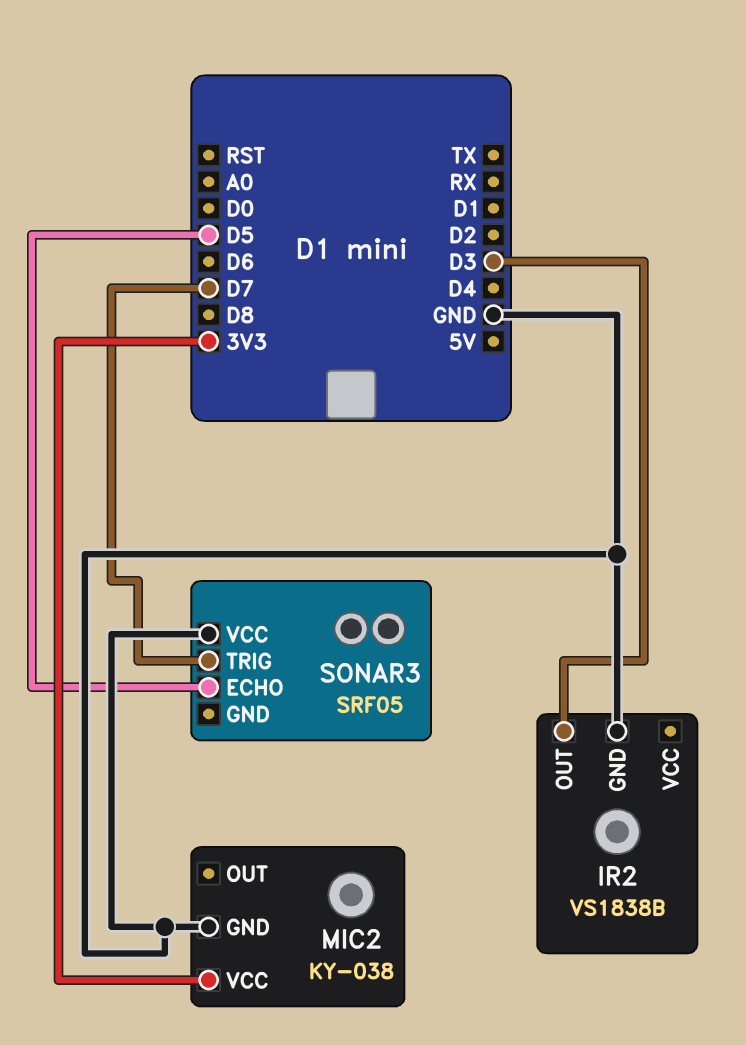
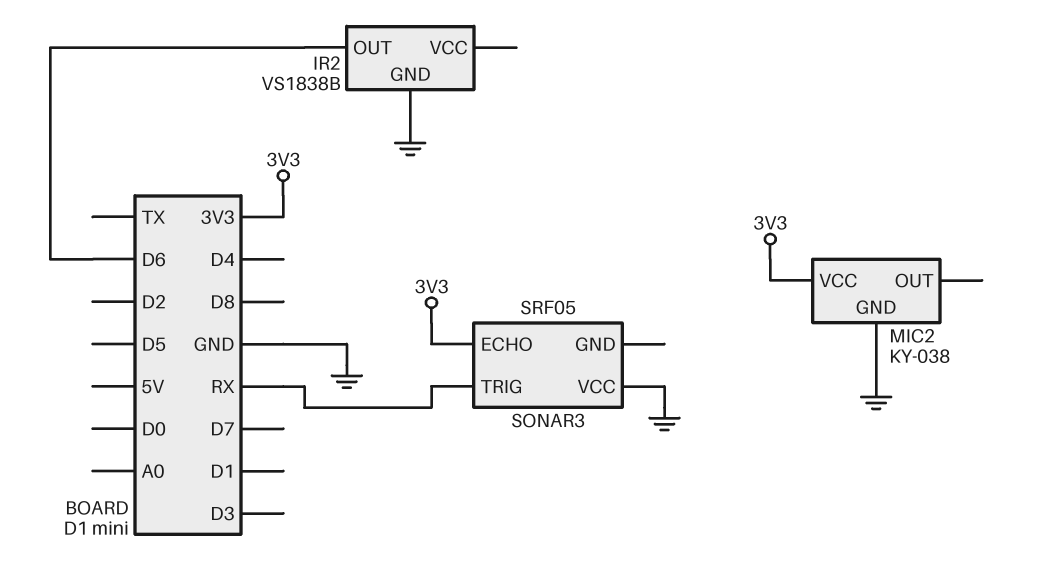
IR2 pin OUT: D3 -> D6
SONAR3 pin ECHO: D5 -> 3V3
SONAR3 pin TRIG: D7 -> RX

